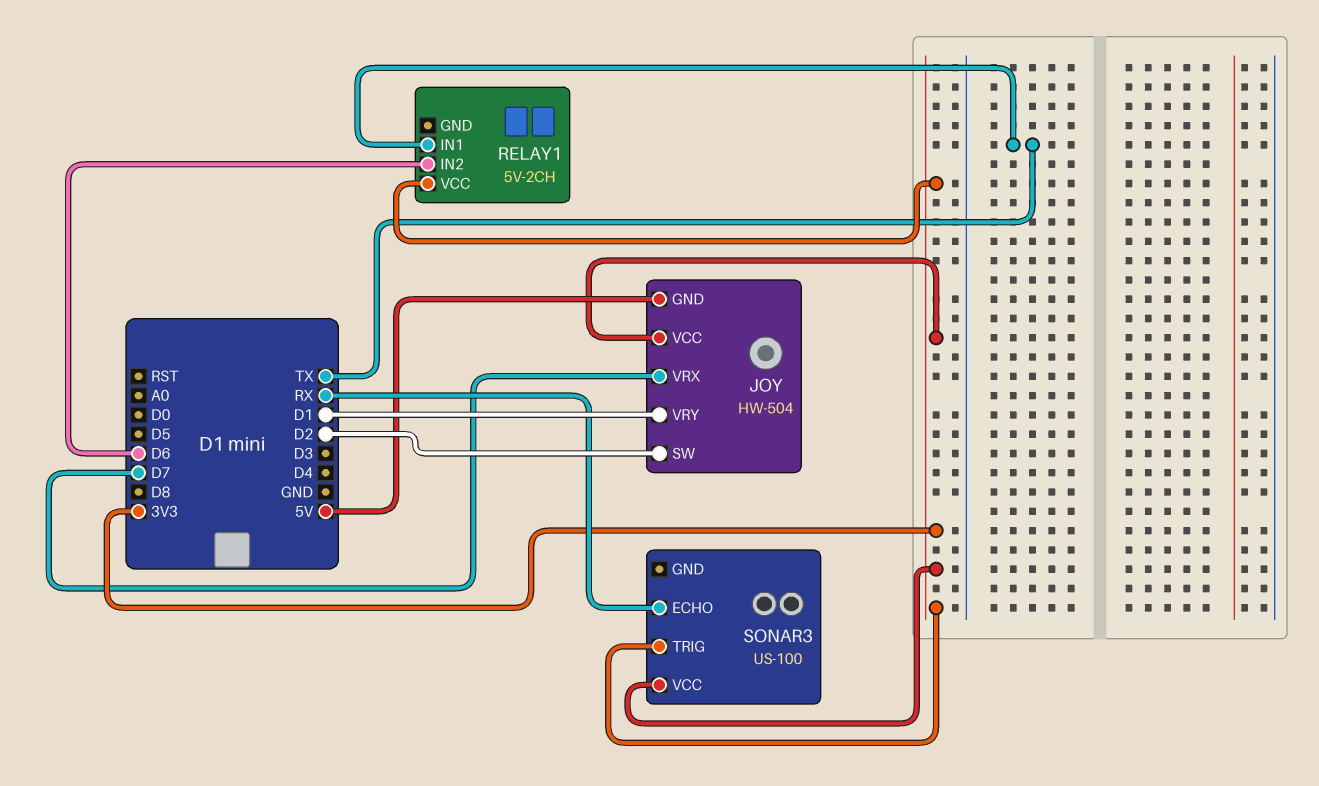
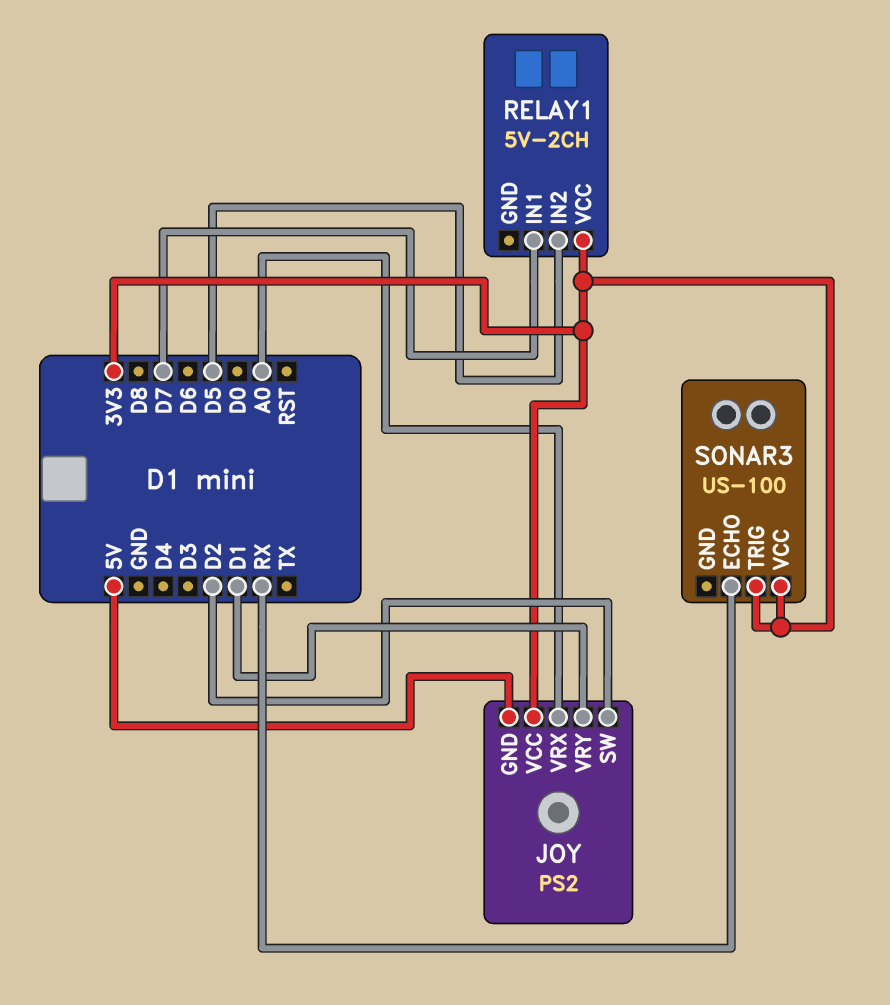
JOY: HW-504 -> PS2
JOY pin VRX: D7 -> A0
RELAY1 pin IN1: TX -> D7
RELAY1 pin IN2: D6 -> D5

